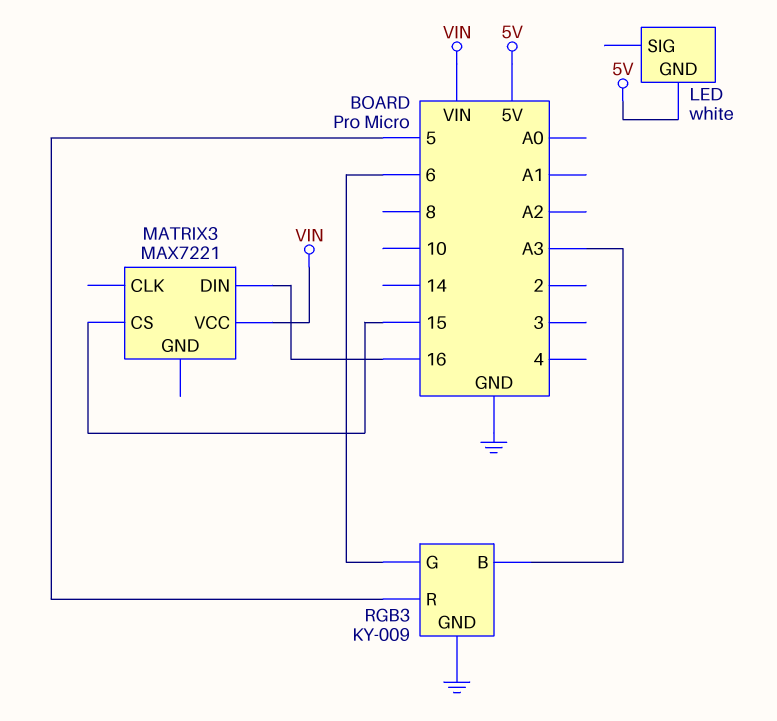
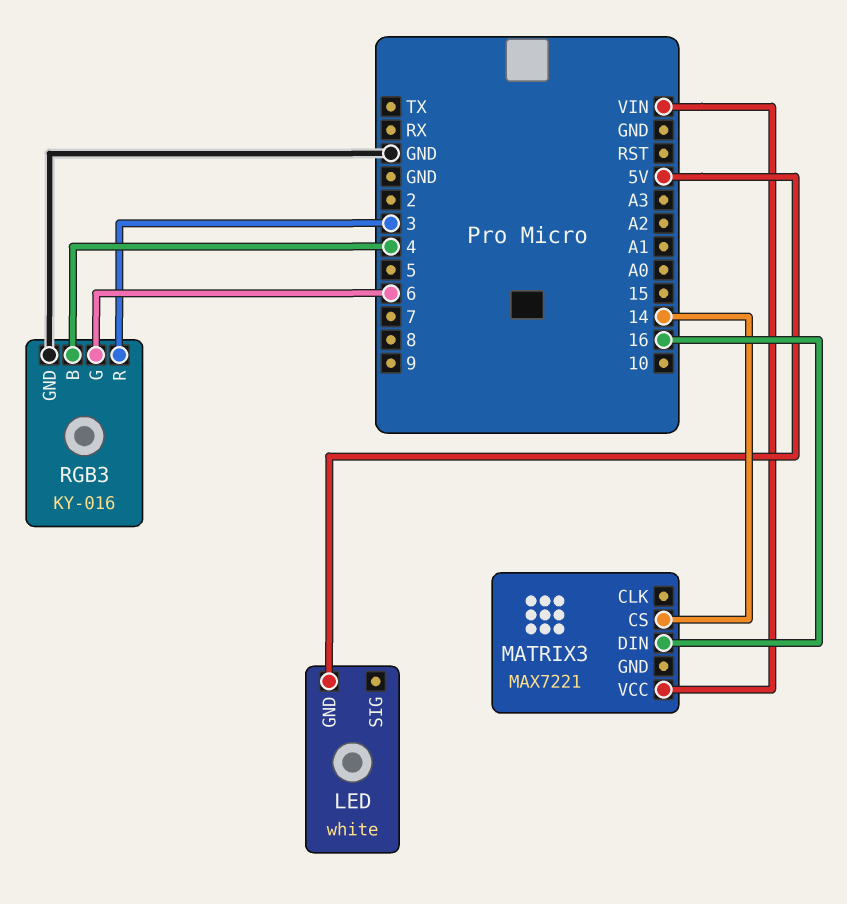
MATRIX3 pin CS: 15 -> 14
RGB3: KY-009 -> KY-016
RGB3 pin B: A3 -> 4
RGB3 pin R: 5 -> 3

